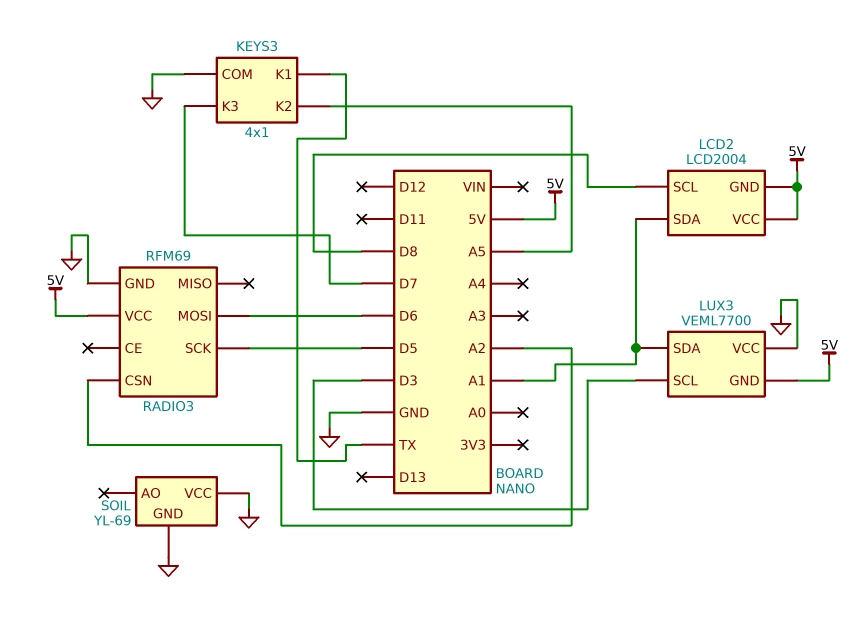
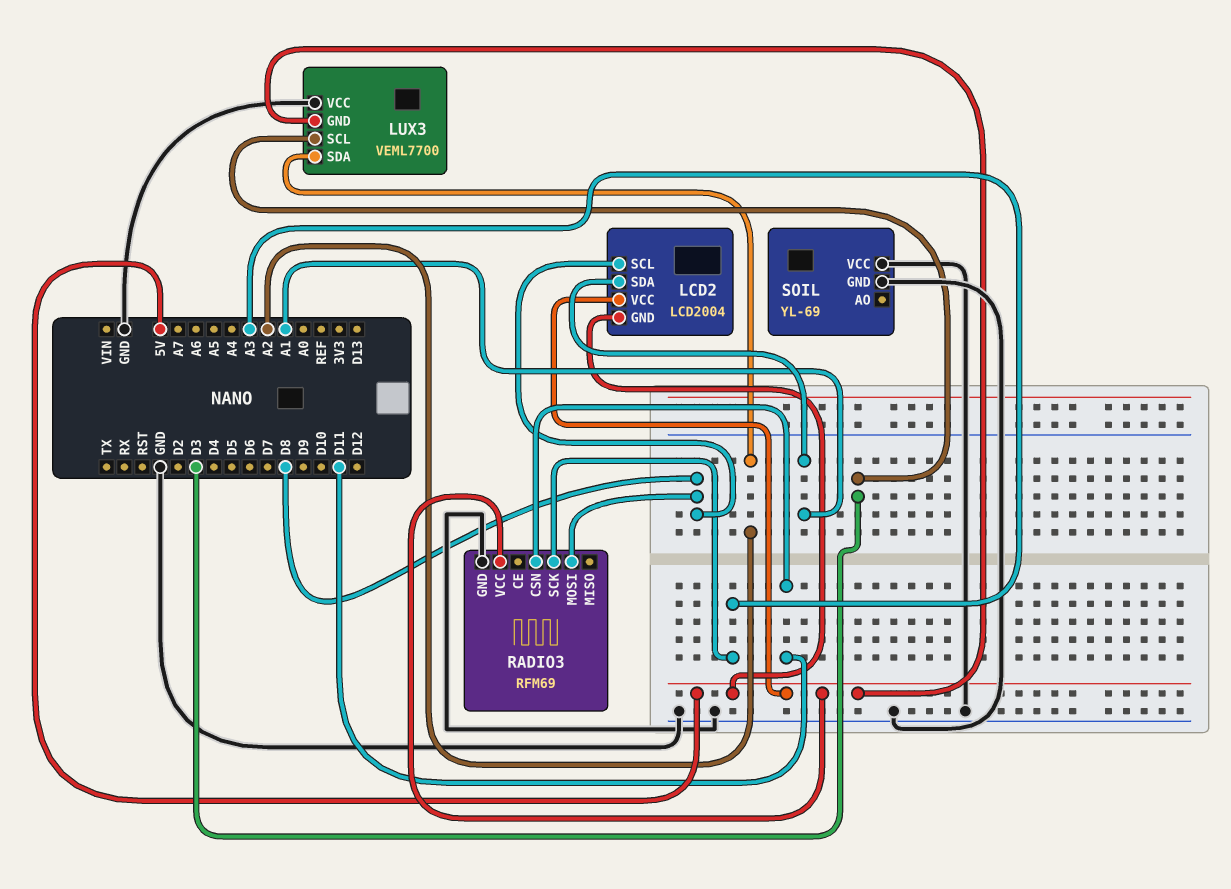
KEYS3: 4x1 -> none
KEYS3 pin COM: GND -> none
KEYS3 pin K1: TX -> none
KEYS3 pin K2: A5 -> none
KEYS3 pin K3: D7 -> none
LUX3 pin SDA: A1 -> A2
RADIO3 pin CSN: A2 -> D11
RADIO3 pin MOSI: D6 -> D8
RADIO3 pin SCK: D5 -> A3

